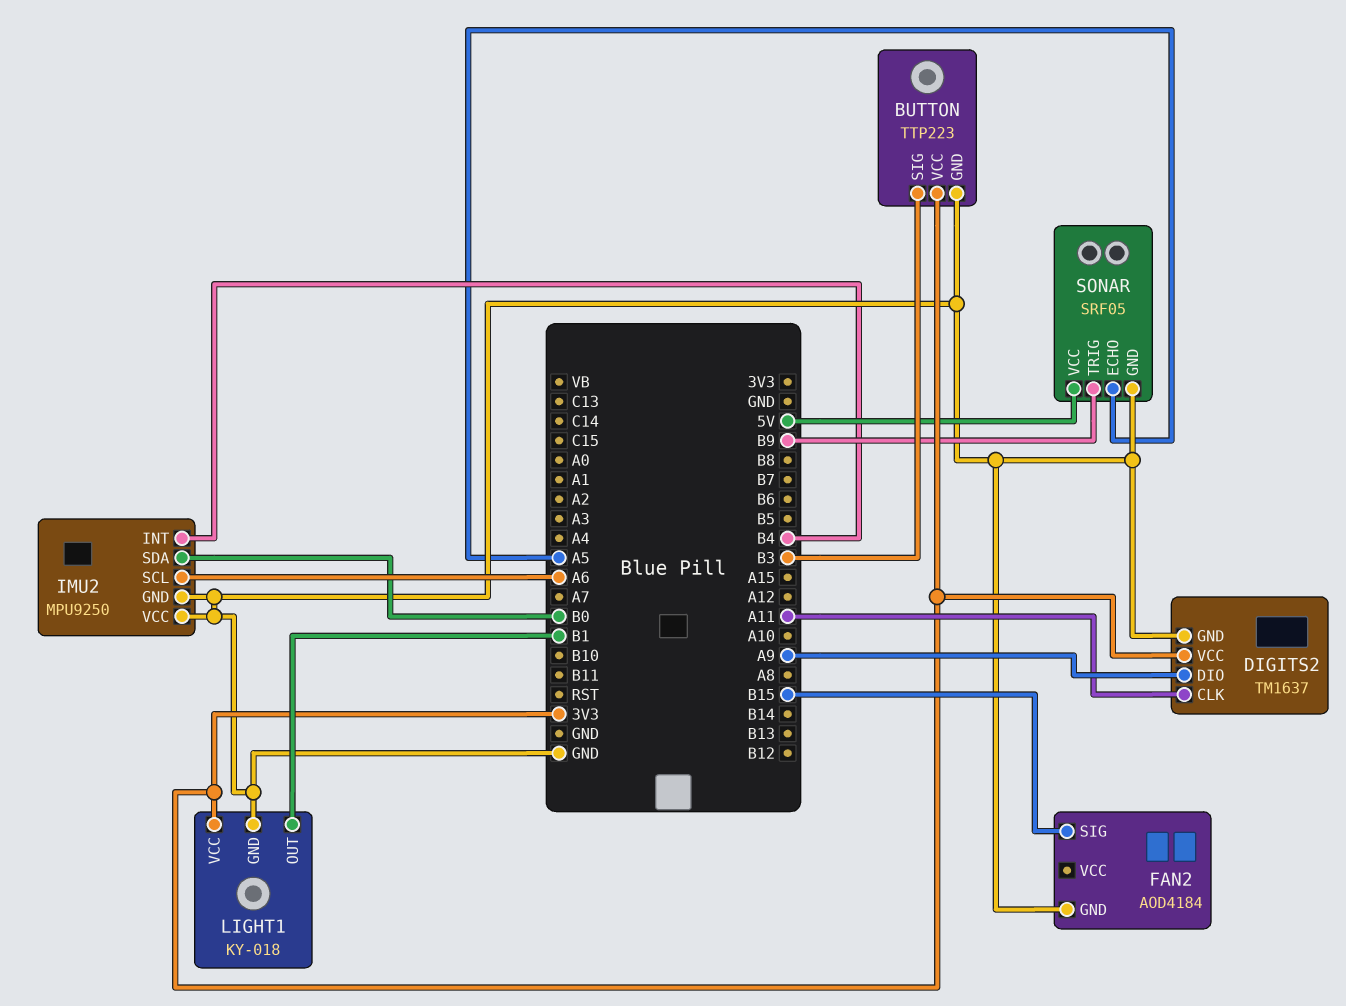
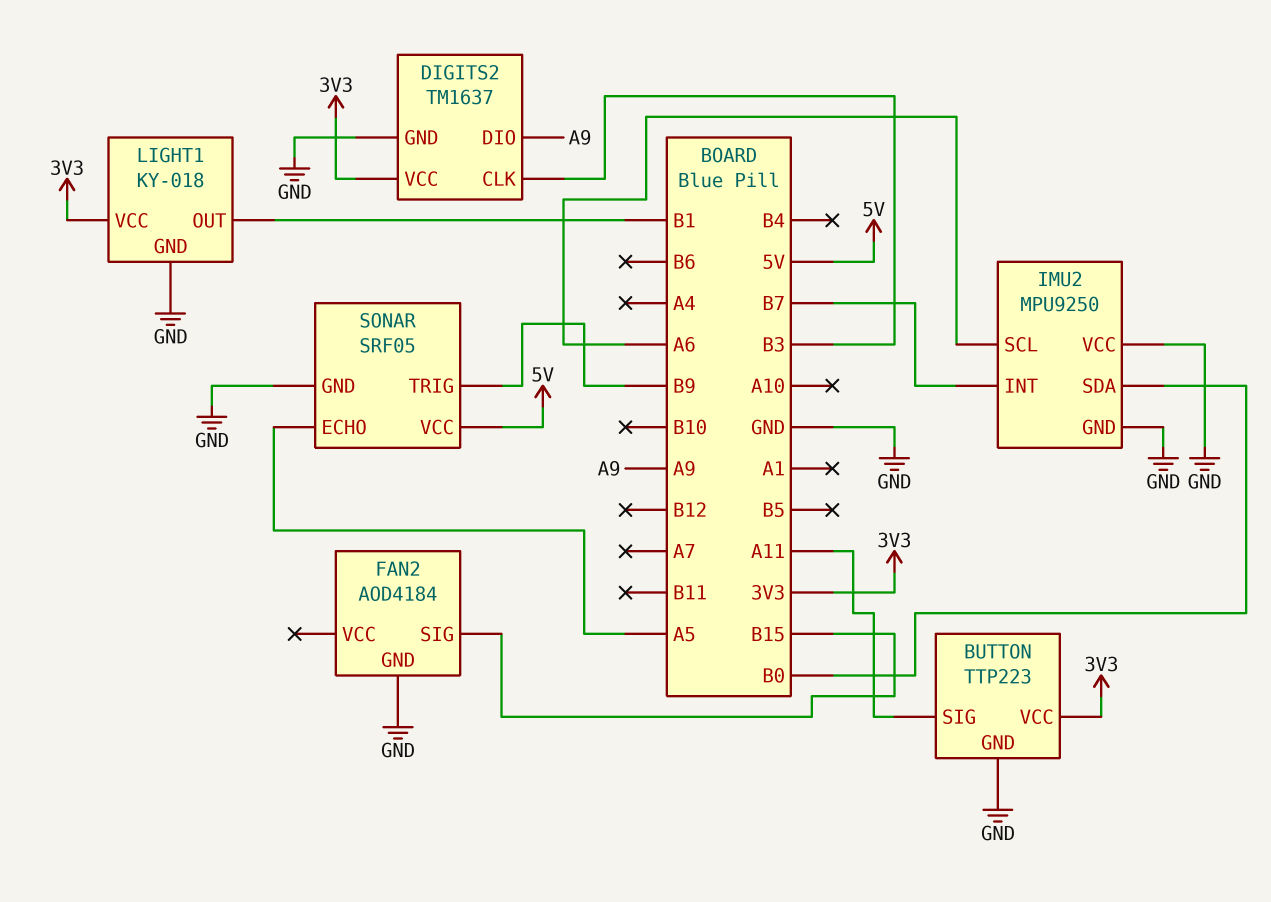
BUTTON pin SIG: B3 -> A11
DIGITS2 pin CLK: A11 -> B3
IMU2 pin INT: B4 -> B7

